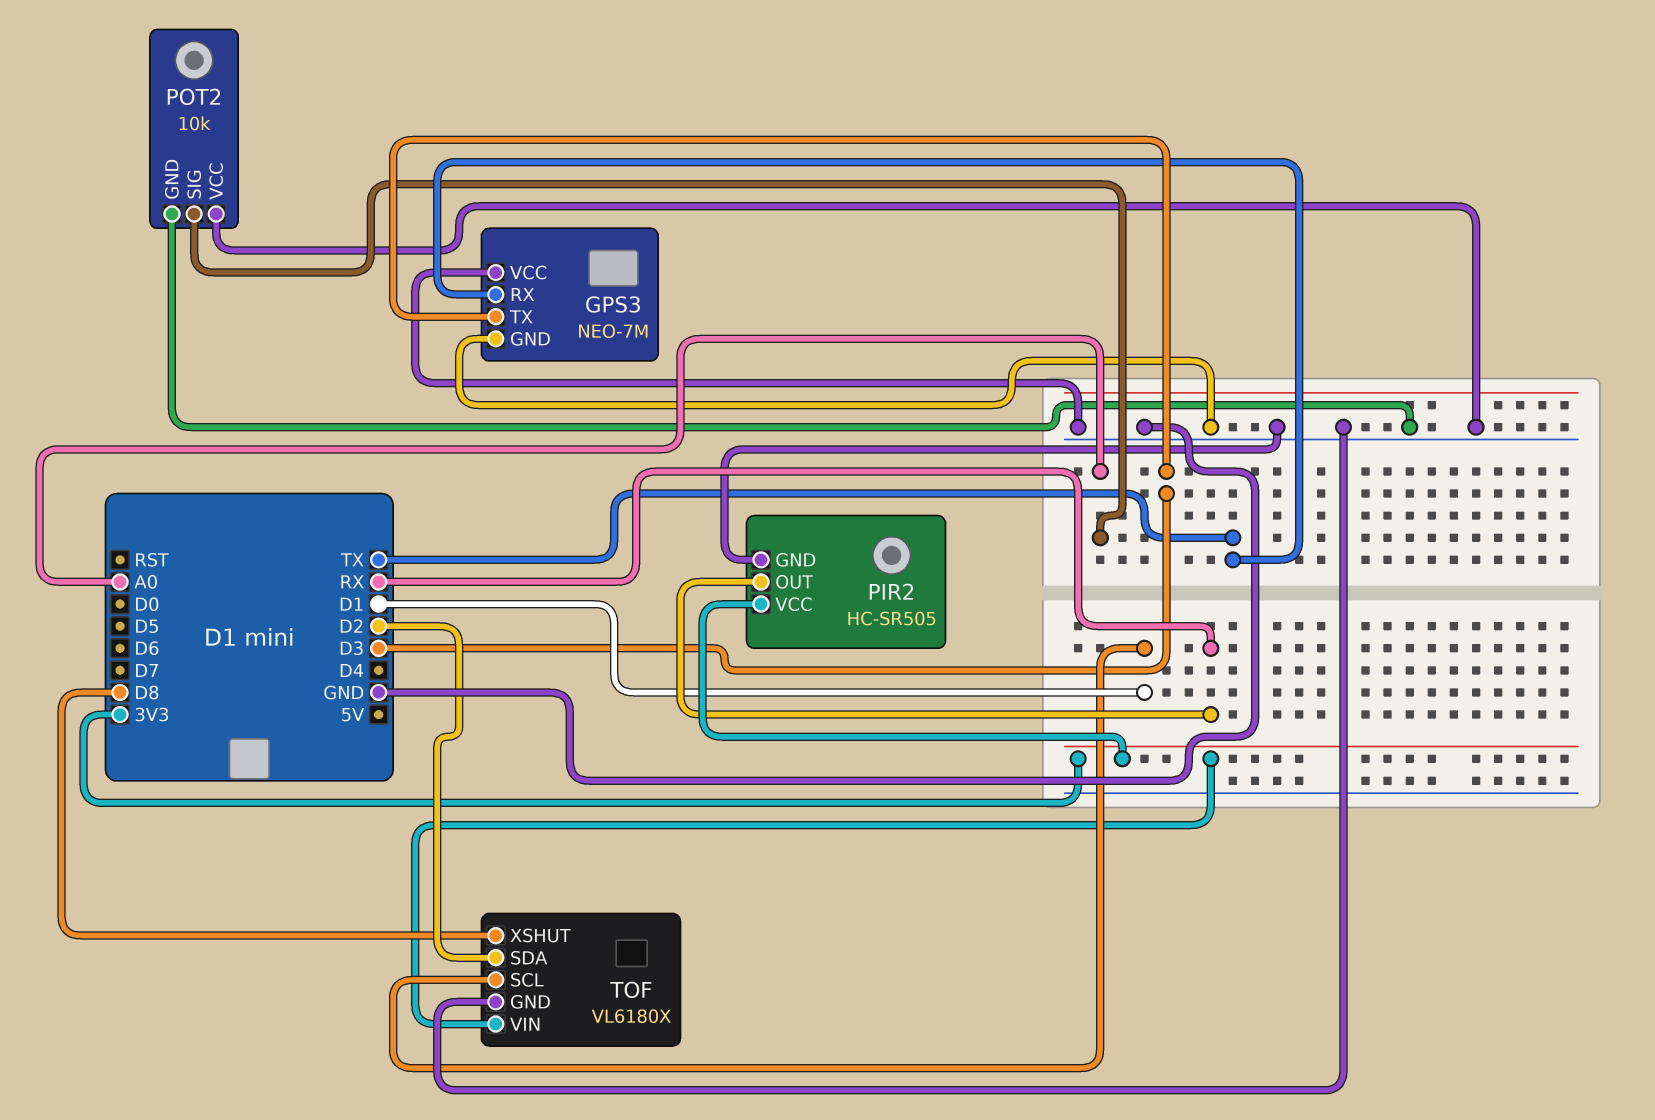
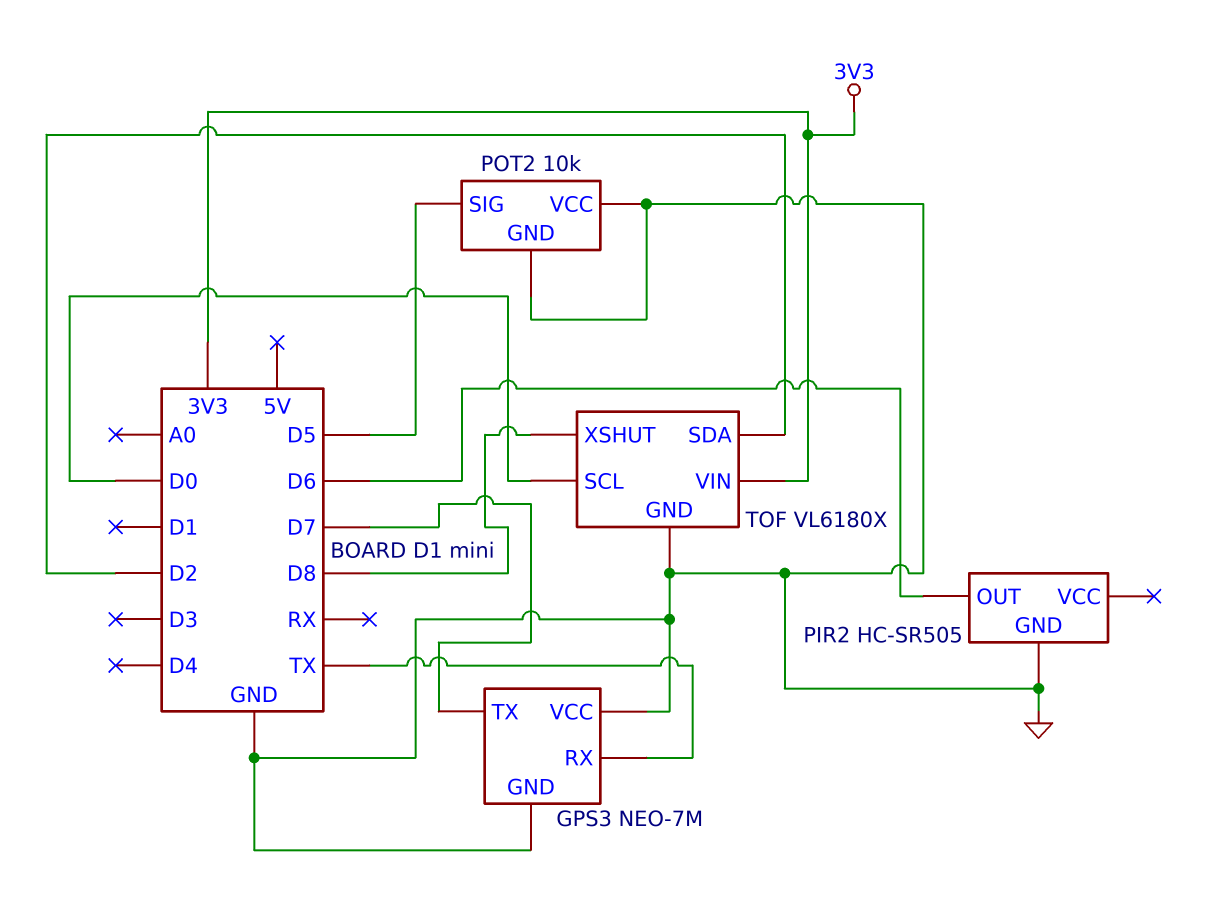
GPS3 pin TX: D3 -> D7
PIR2 pin OUT: RX -> D6
PIR2 pin VCC: 3V3 -> none
POT2 pin SIG: A0 -> D5
TOF pin SCL: D1 -> D0

